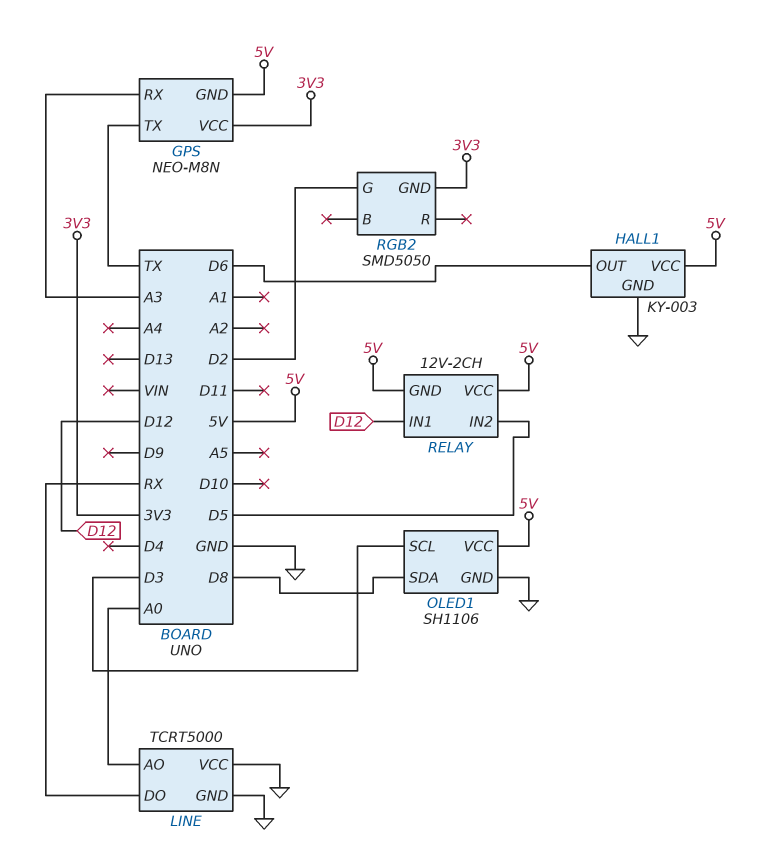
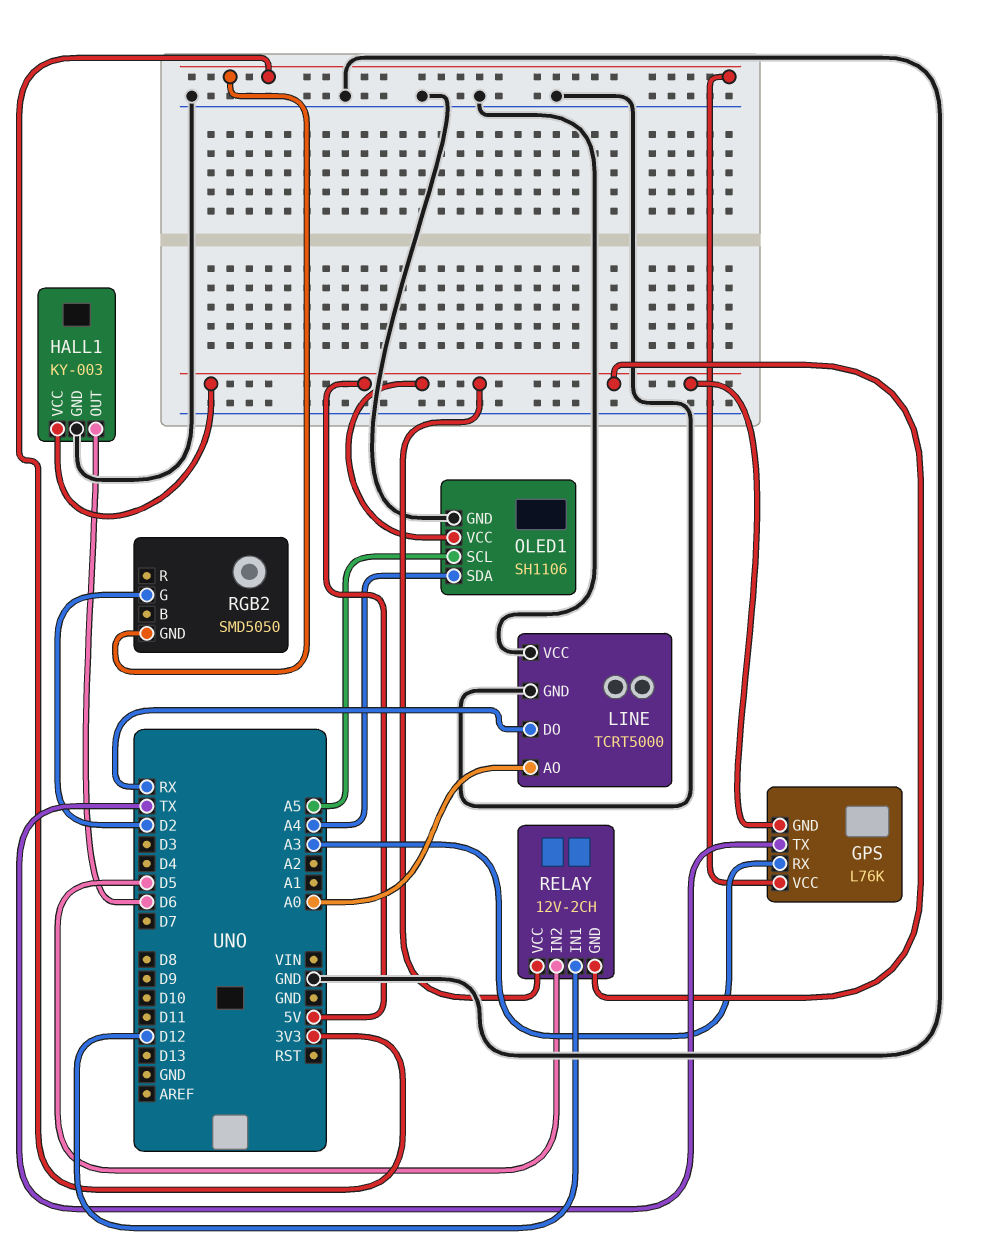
GPS: NEO-M8N -> L76K
OLED1 pin SCL: D3 -> A5
OLED1 pin SDA: D8 -> A4

